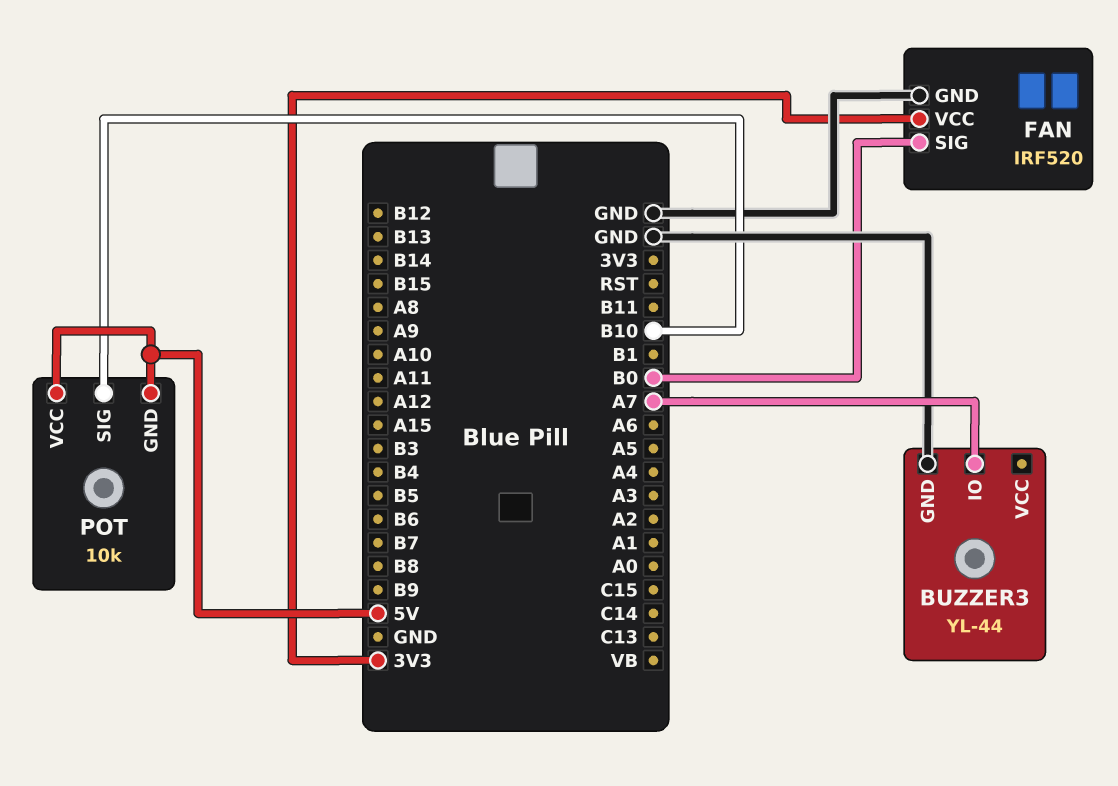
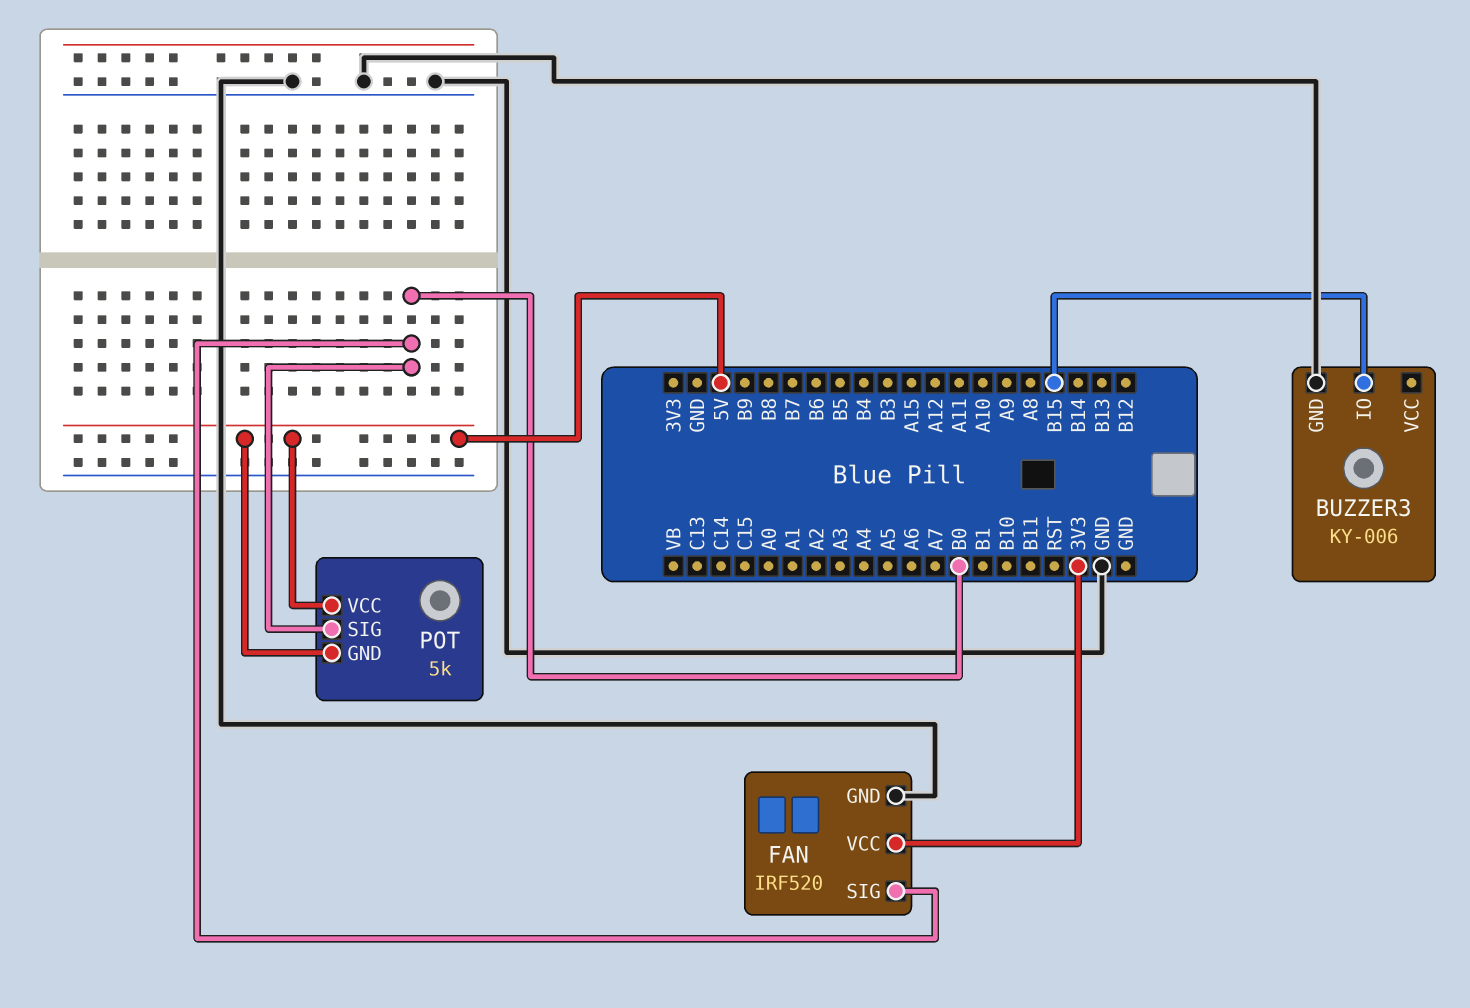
BUZZER3: YL-44 -> KY-006
BUZZER3 pin IO: A7 -> B15
POT: 10k -> 5k
POT pin SIG: B10 -> B0

